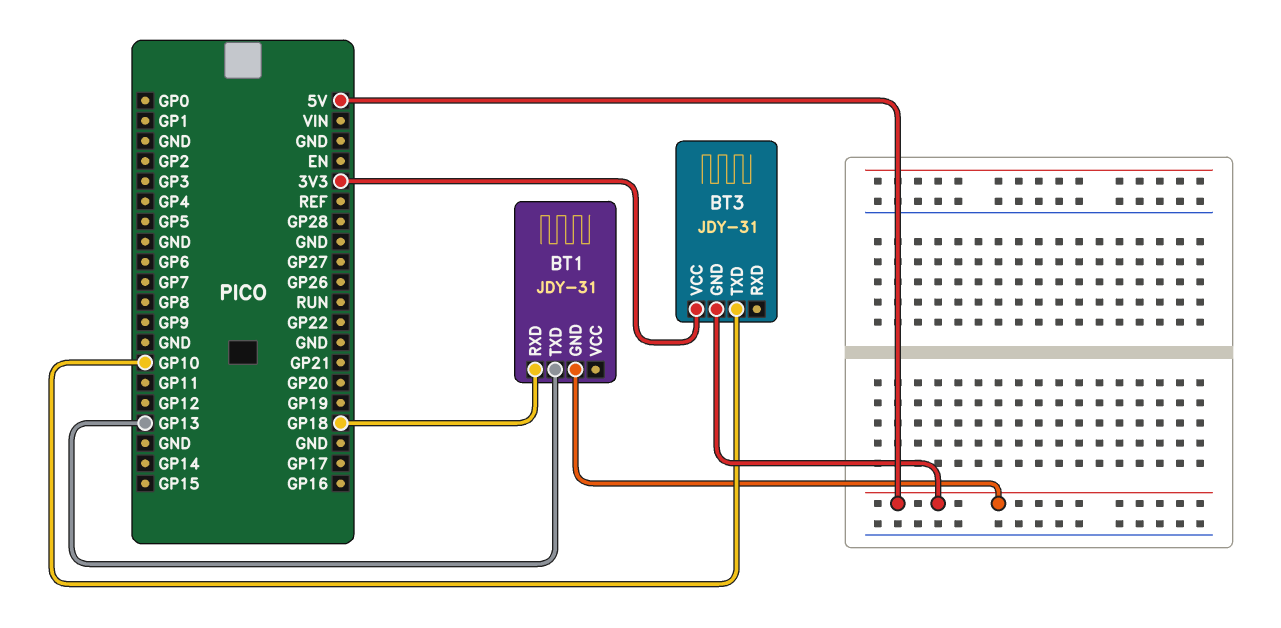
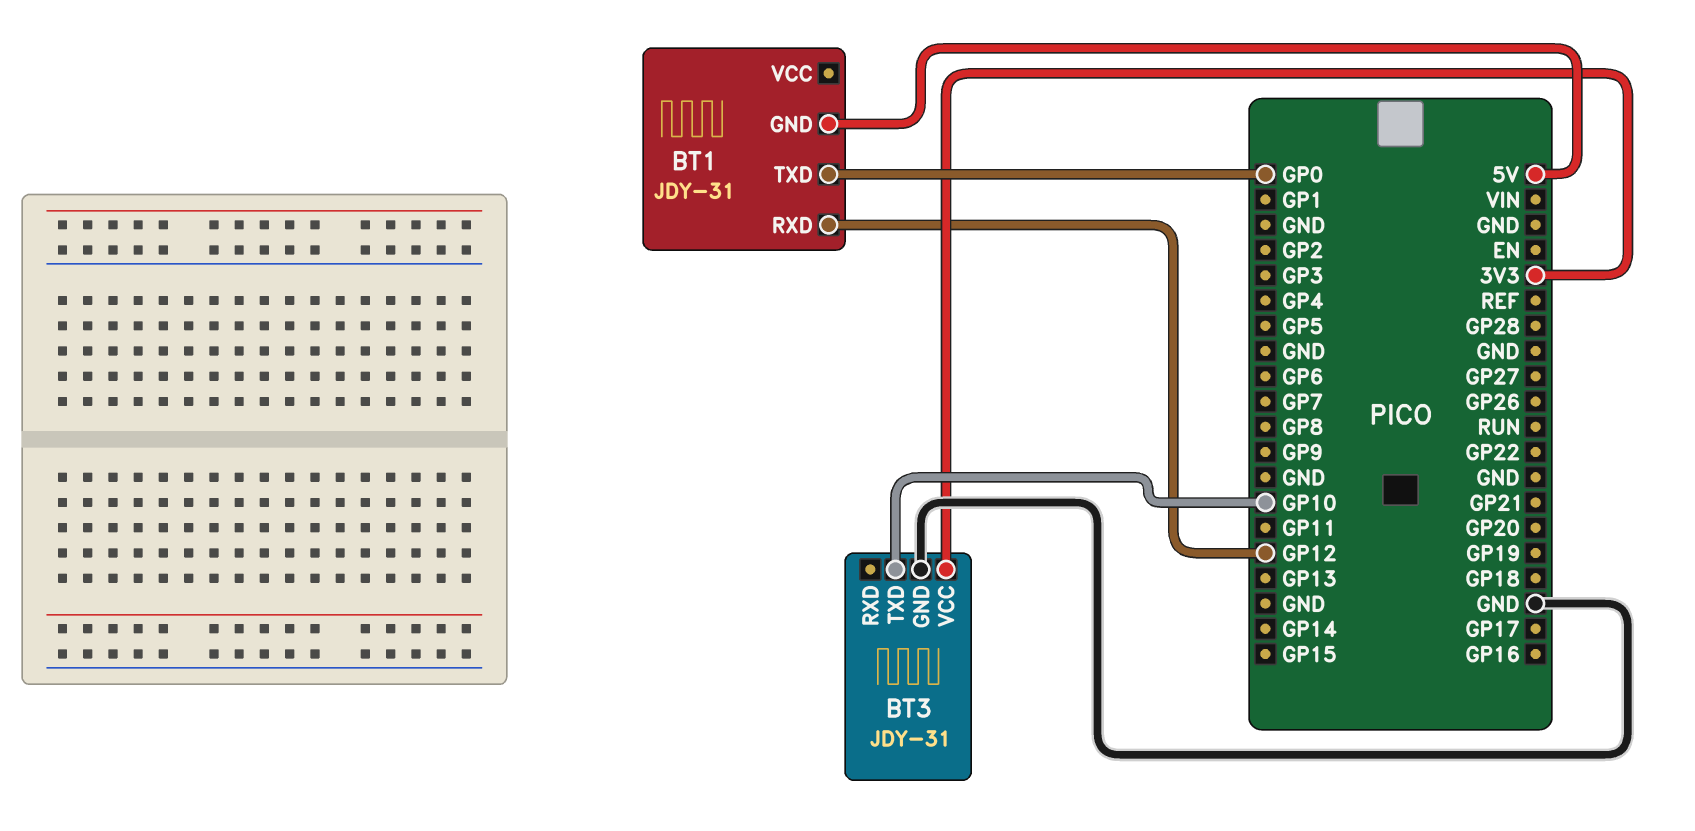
BT1 pin RXD: GP18 -> GP12
BT1 pin TXD: GP13 -> GP0
BT3 pin GND: 5V -> GND

